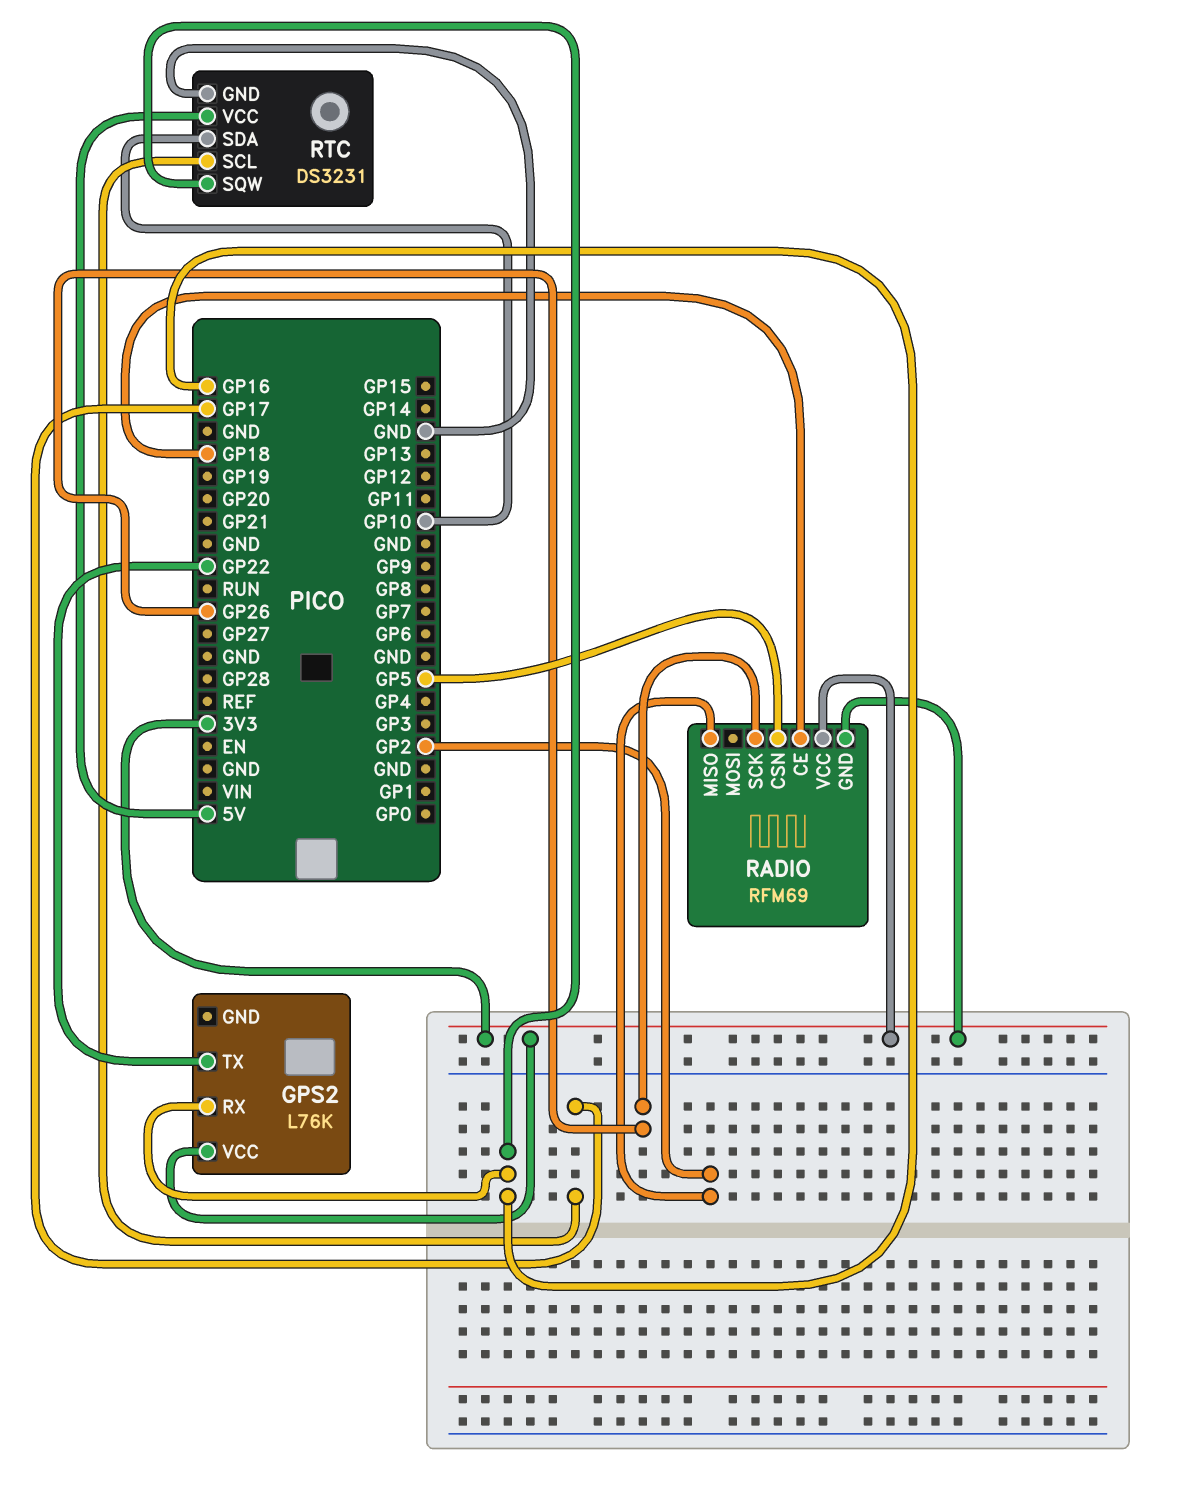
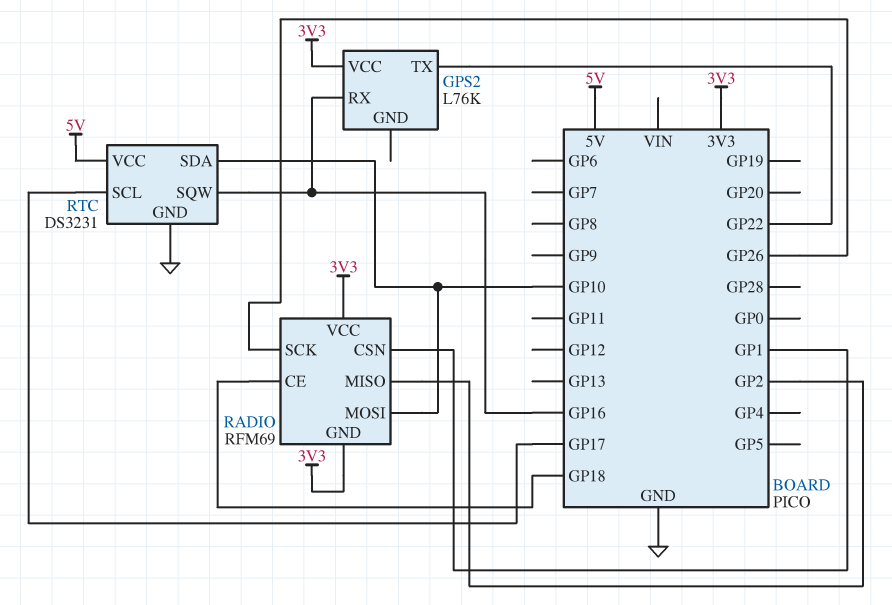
RADIO pin CSN: GP5 -> GP1
RADIO pin MOSI: none -> GP10

